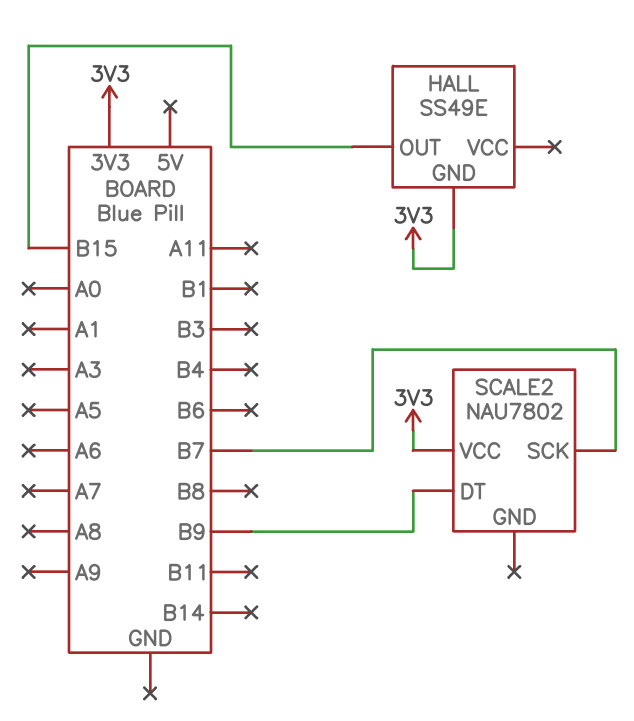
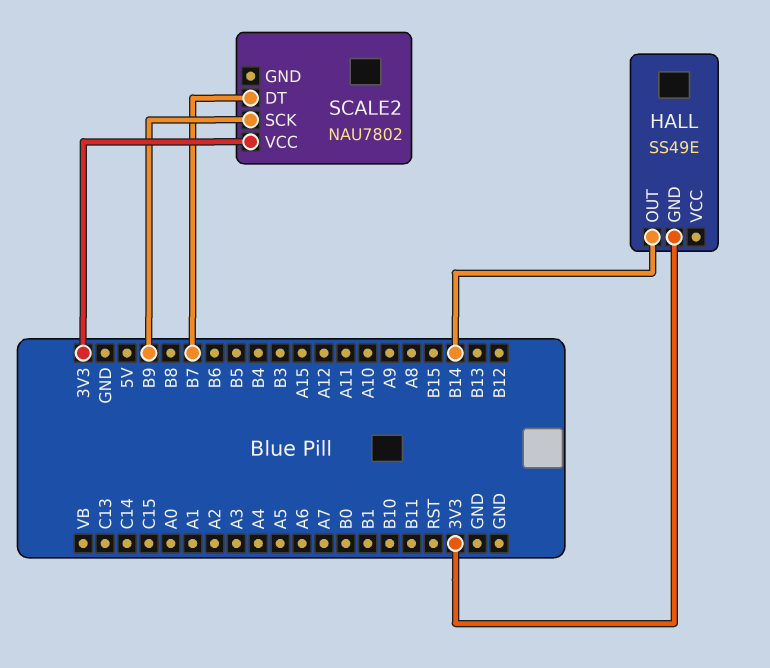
HALL pin OUT: B15 -> B14
SCALE2 pin DT: B9 -> B7
SCALE2 pin SCK: B7 -> B9

